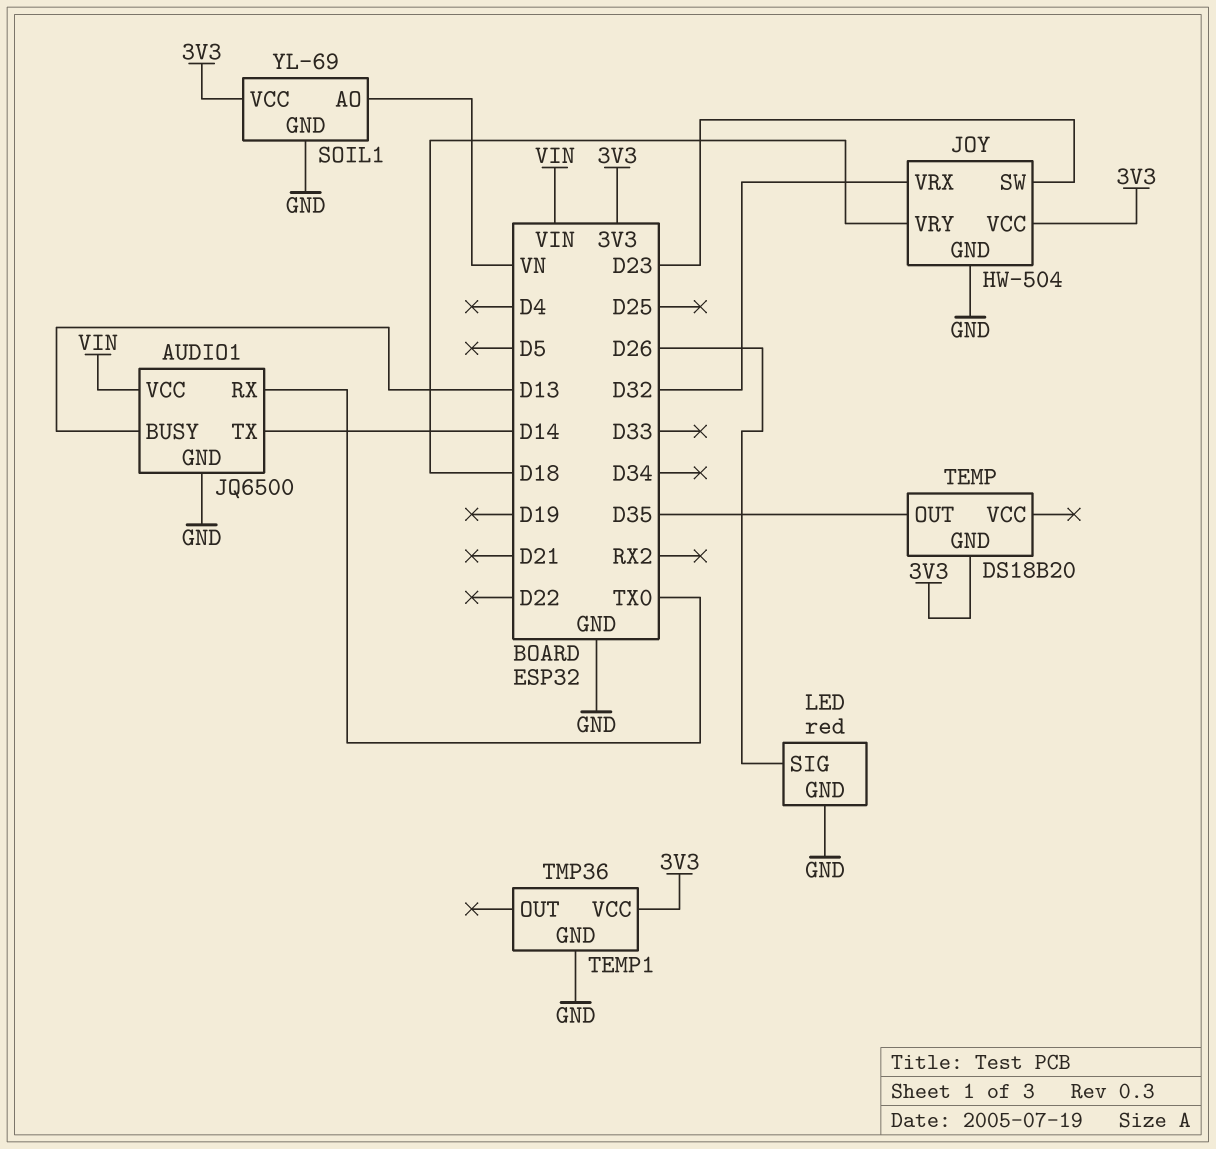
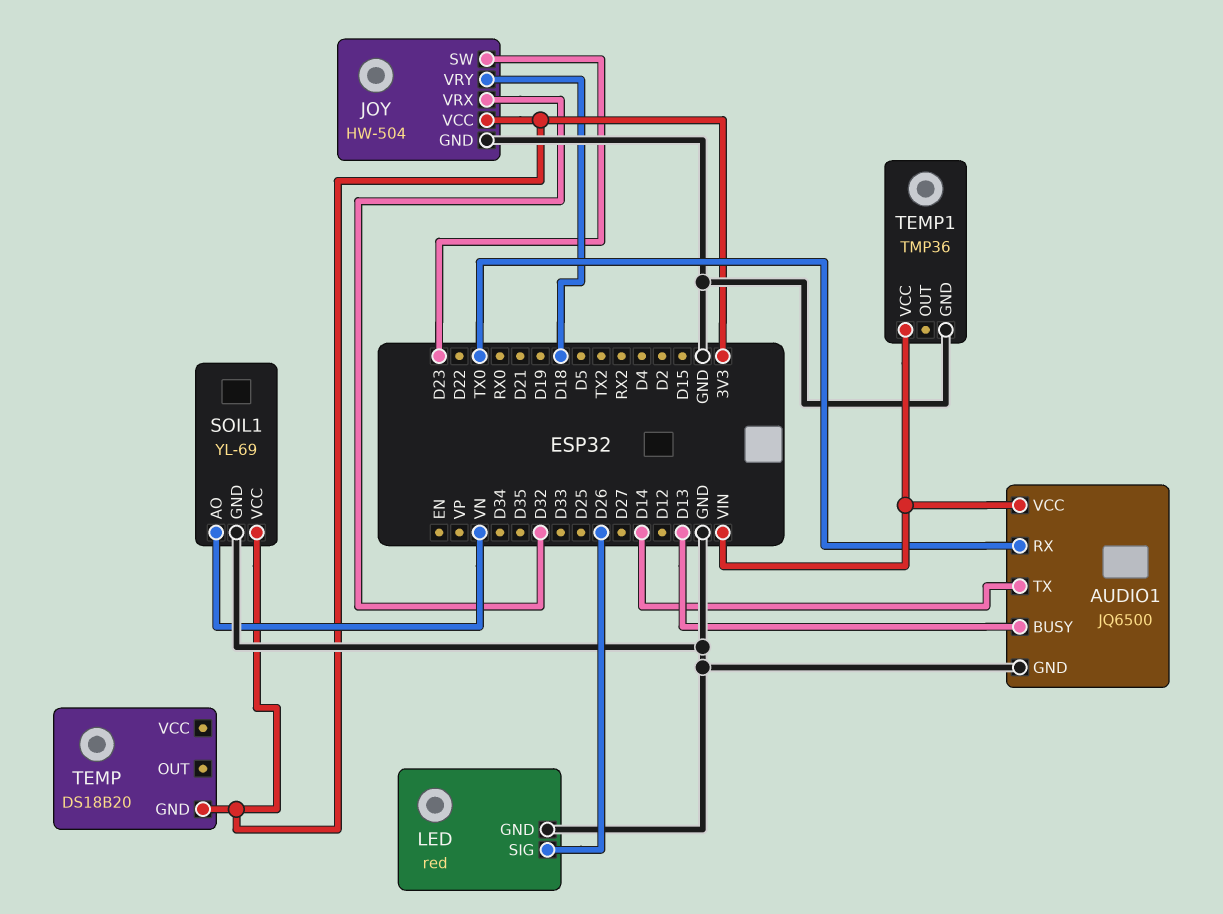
TEMP pin OUT: D35 -> none
TEMP1 pin VCC: 3V3 -> VIN

